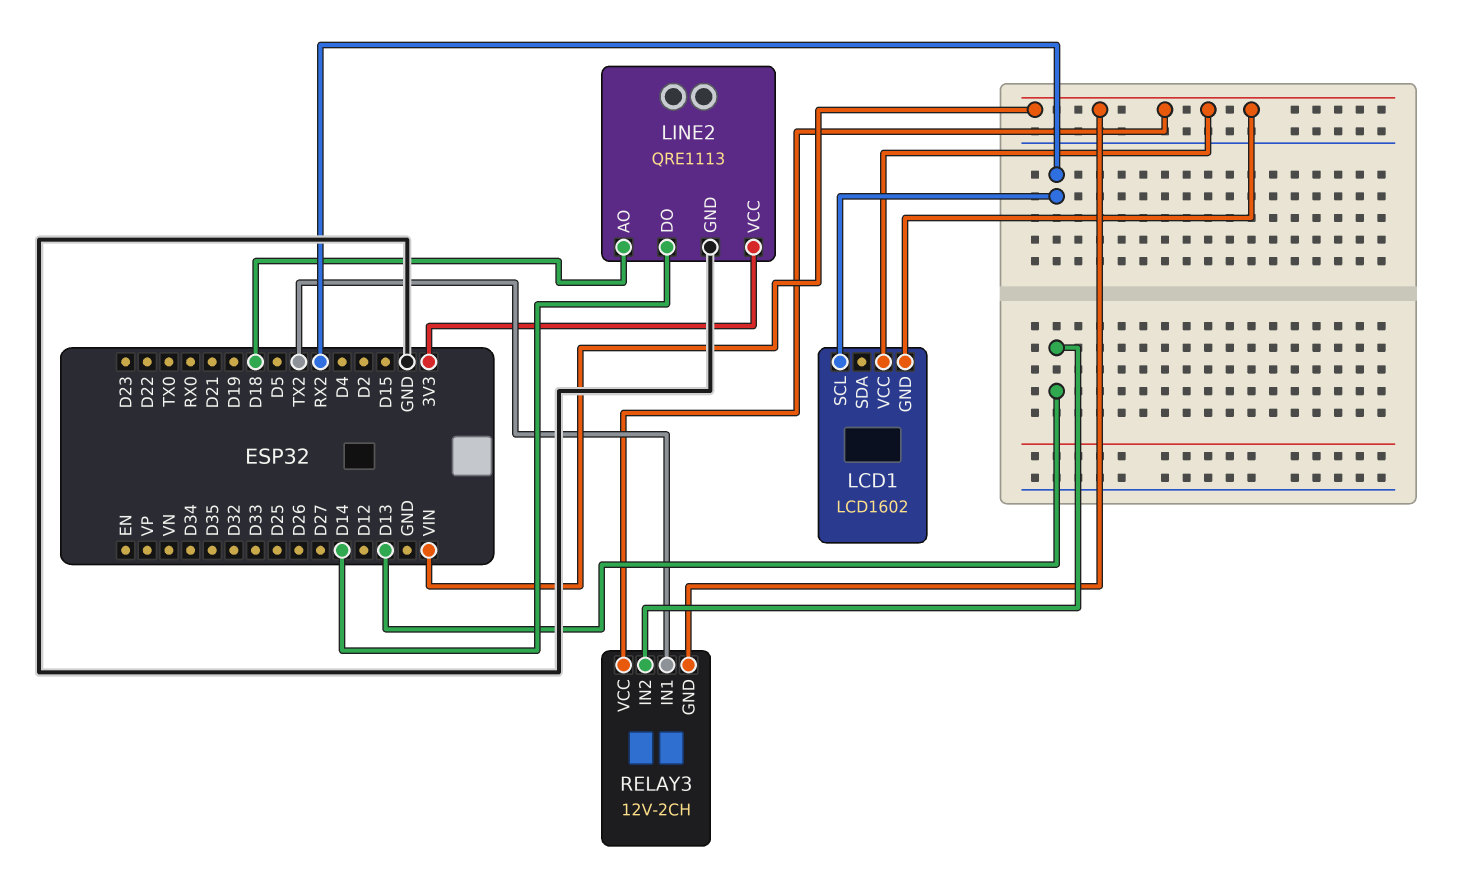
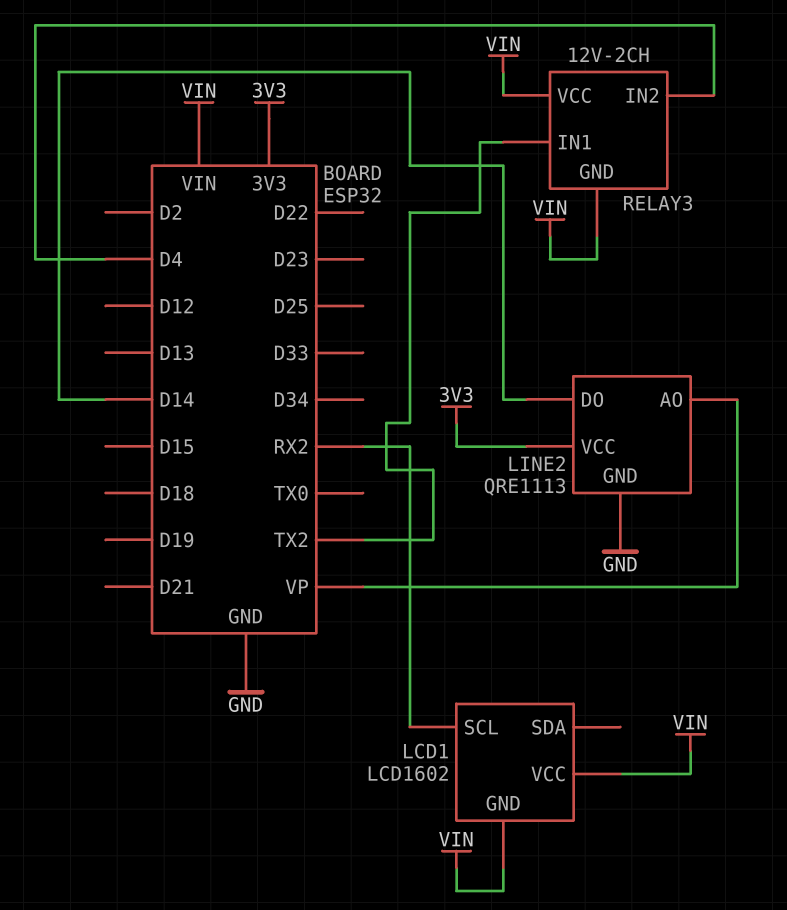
LINE2 pin AO: D18 -> VP
RELAY3 pin IN2: D13 -> D4

